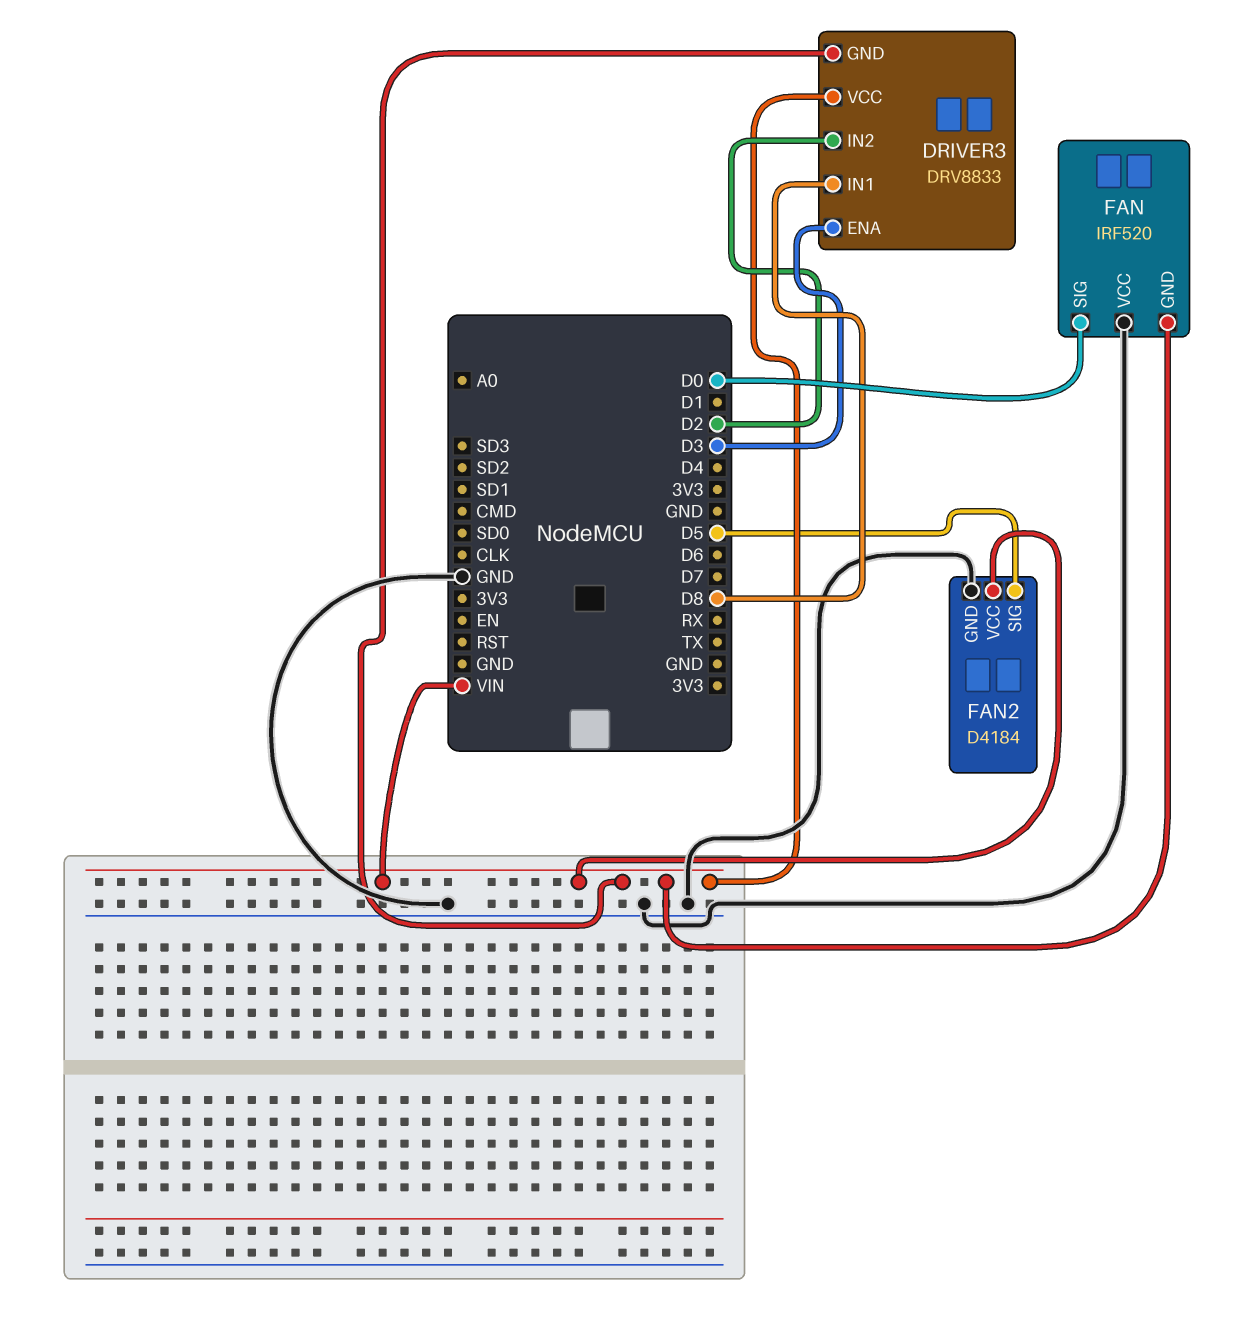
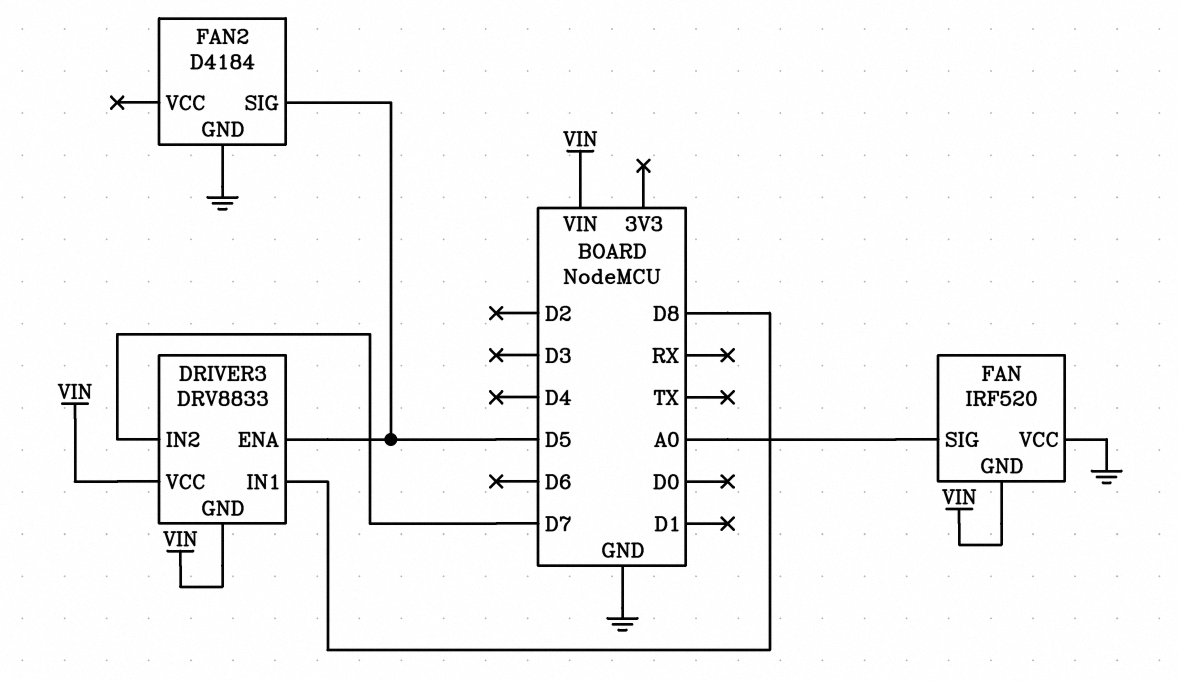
DRIVER3 pin ENA: D3 -> D5
DRIVER3 pin IN2: D2 -> D7
FAN pin SIG: D0 -> A0
FAN2 pin VCC: VIN -> none

